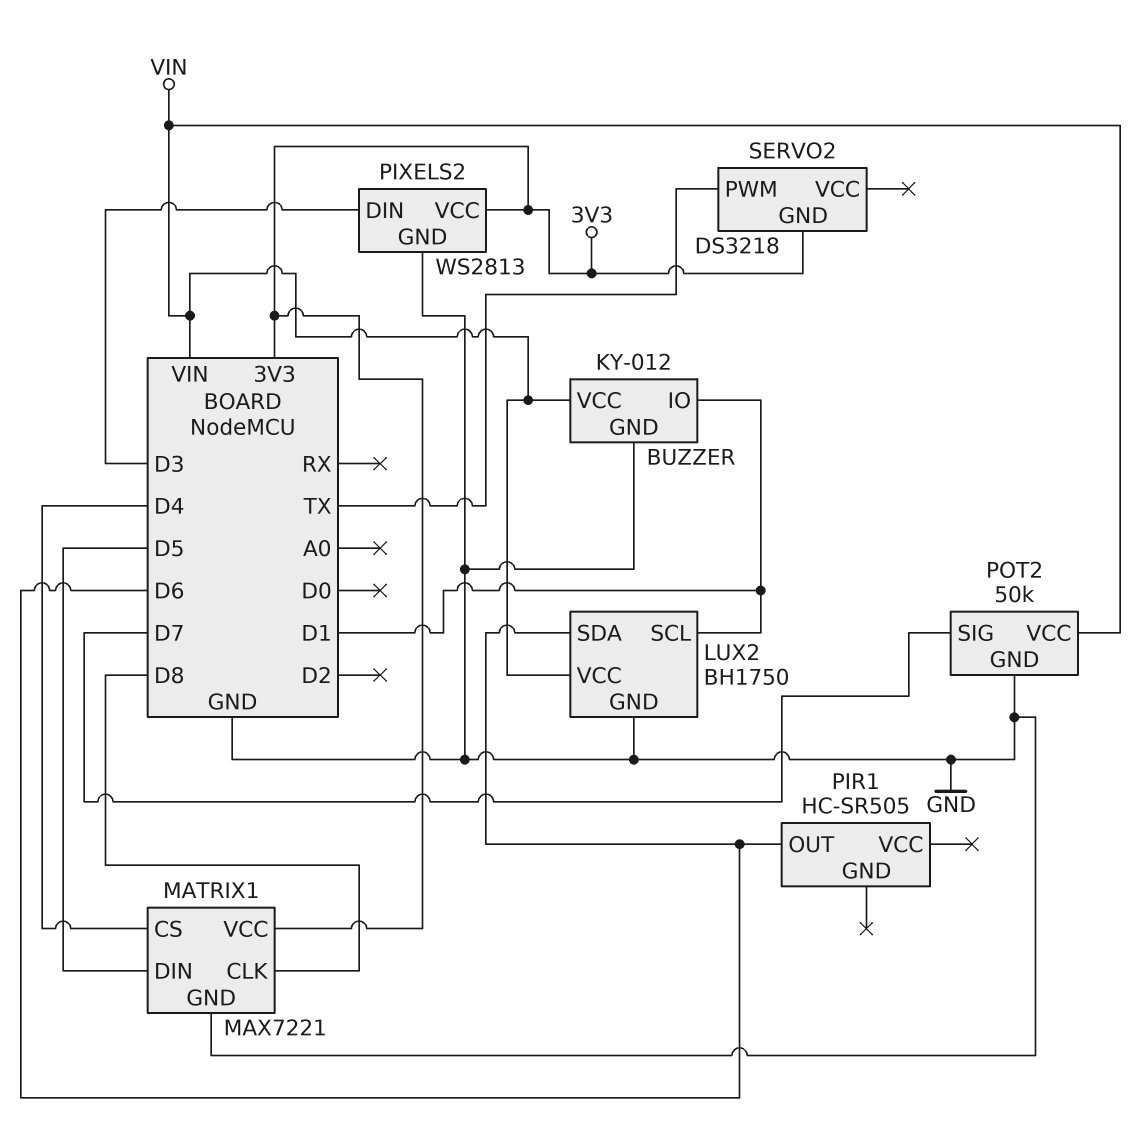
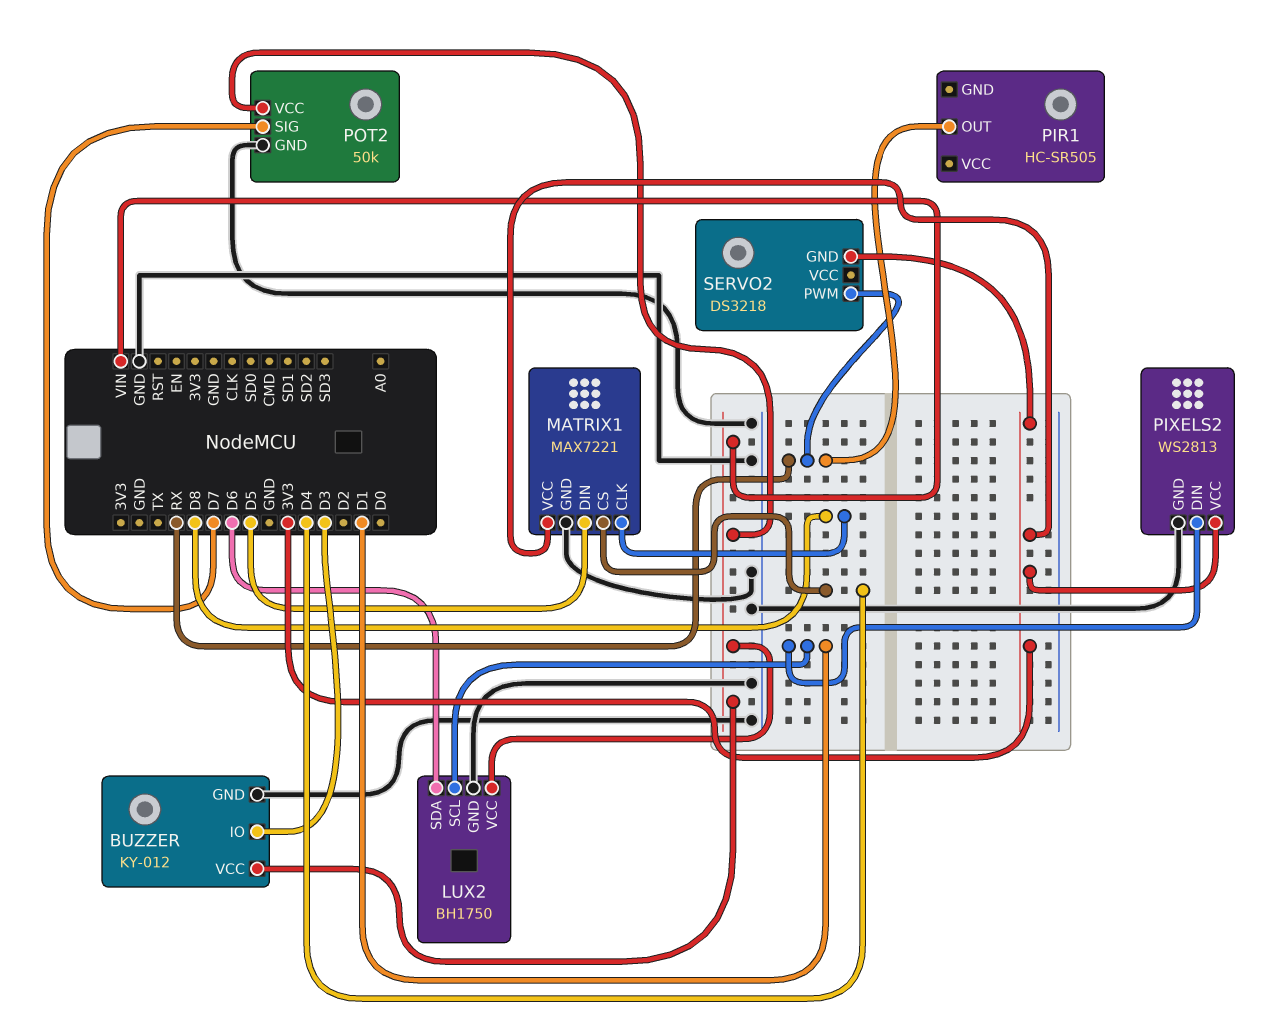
BUZZER pin IO: D1 -> D3
PIR1 pin OUT: D6 -> RX
PIXELS2 pin DIN: D3 -> D1
SERVO2 pin PWM: TX -> RX

